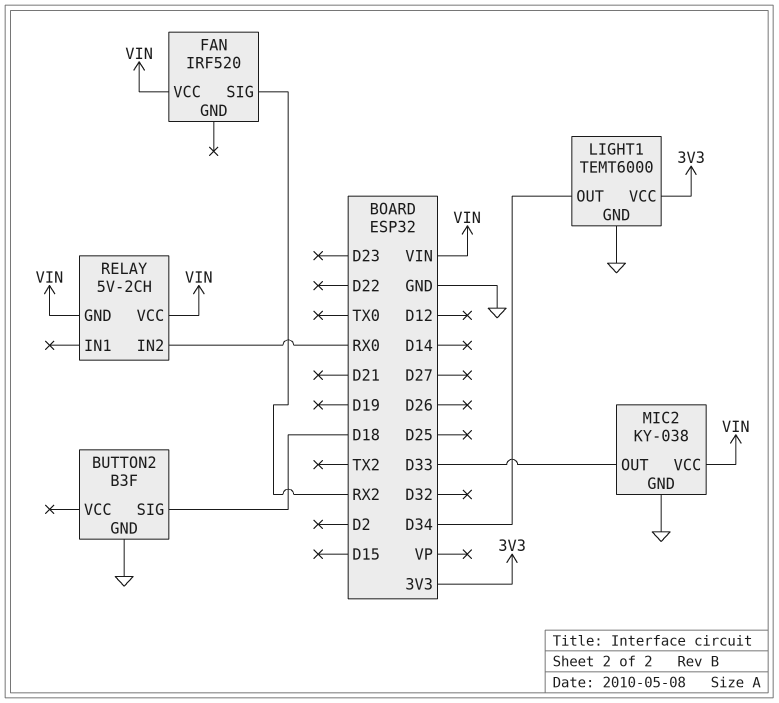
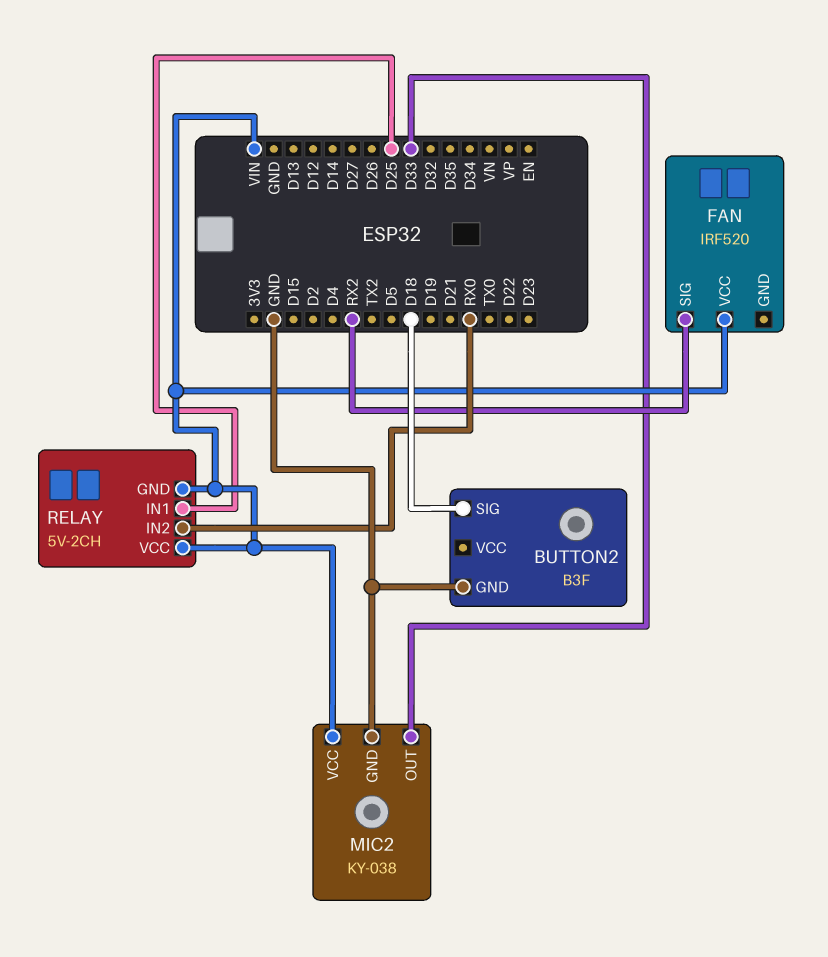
LIGHT1: TEMT6000 -> none
LIGHT1 pin GND: GND -> none
LIGHT1 pin OUT: D34 -> none
LIGHT1 pin VCC: 3V3 -> none
RELAY pin IN1: none -> D25

